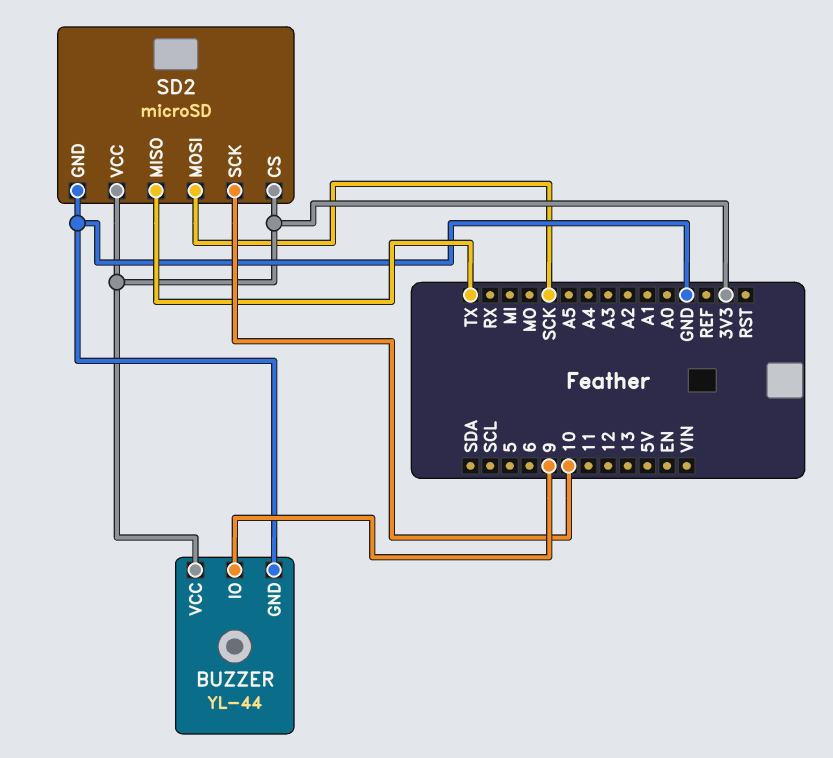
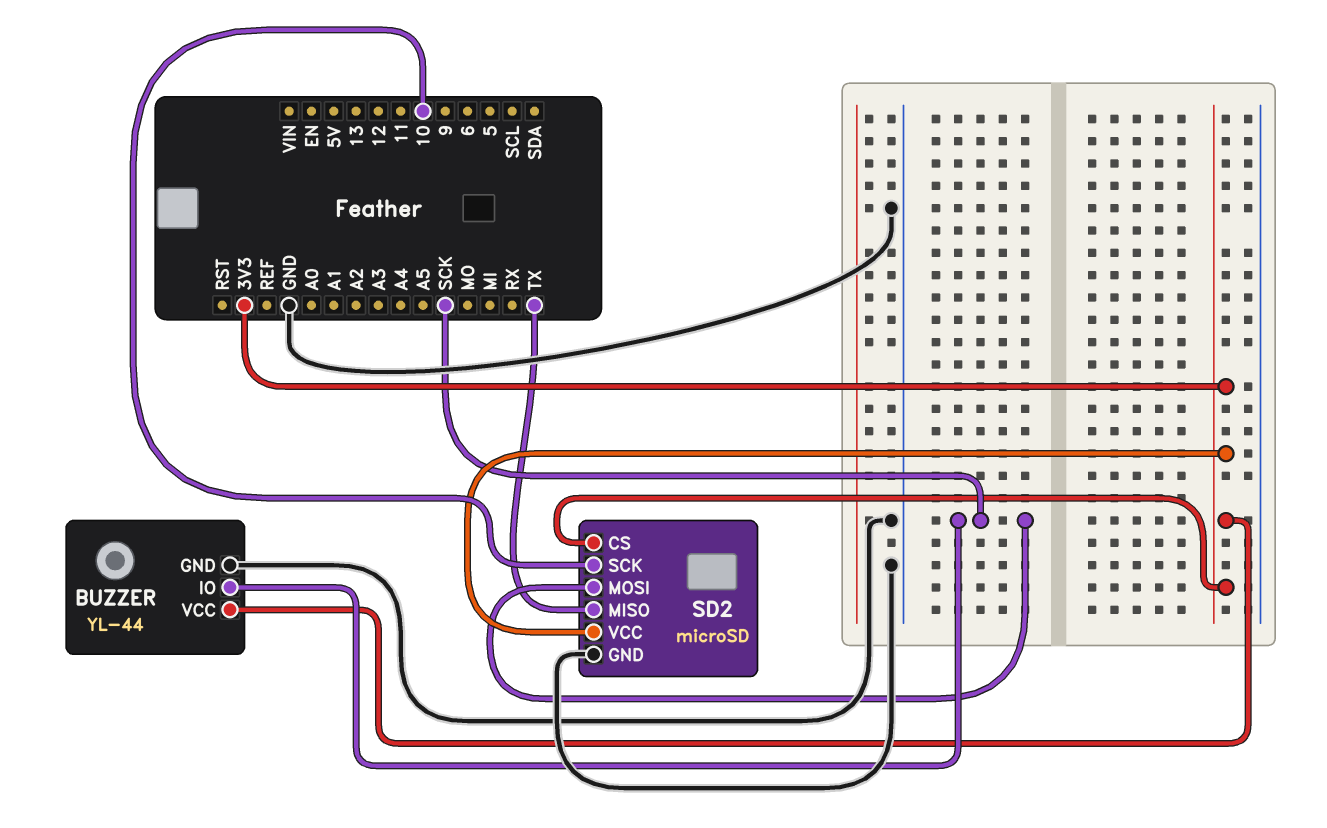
BUZZER pin IO: 9 -> SCK

